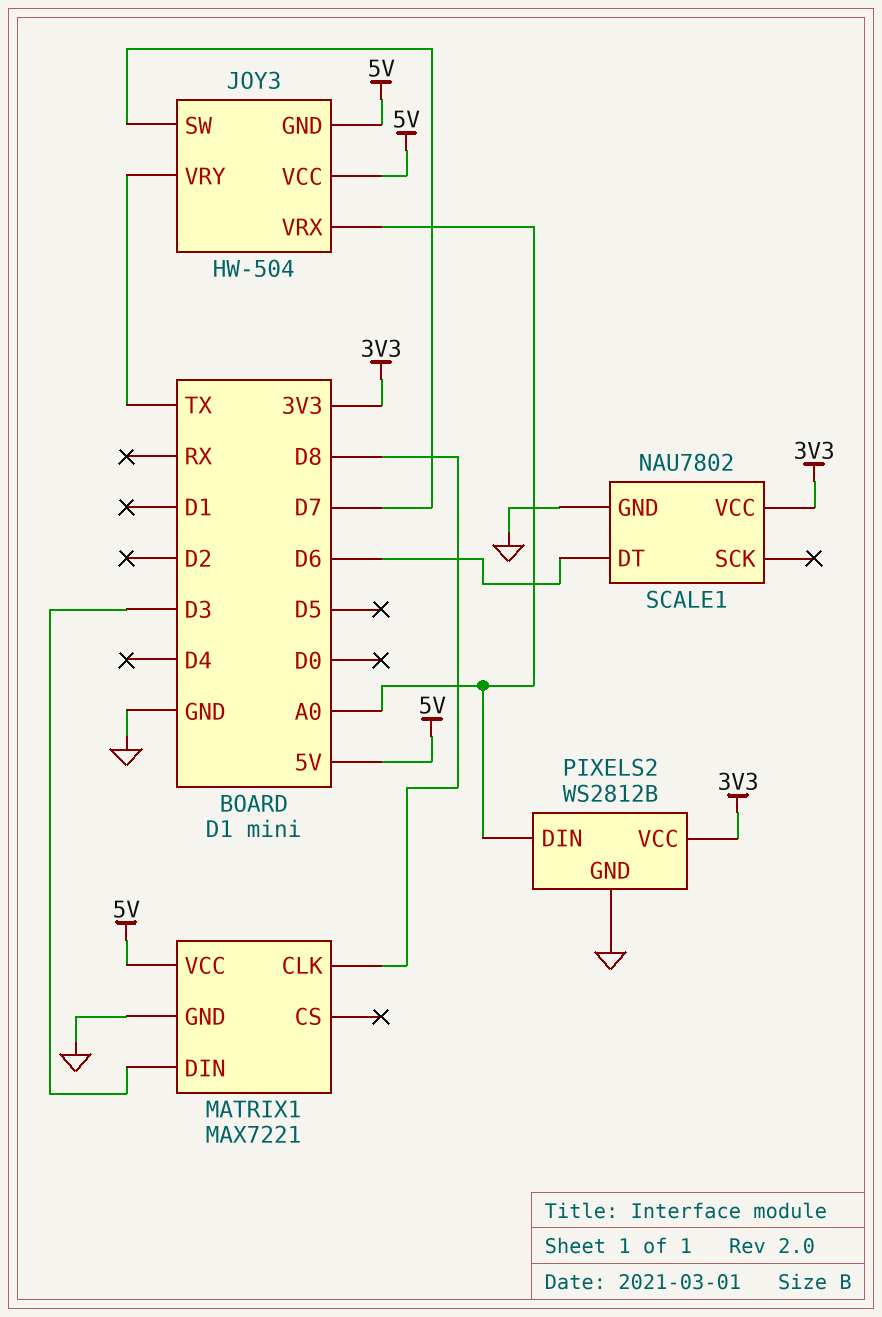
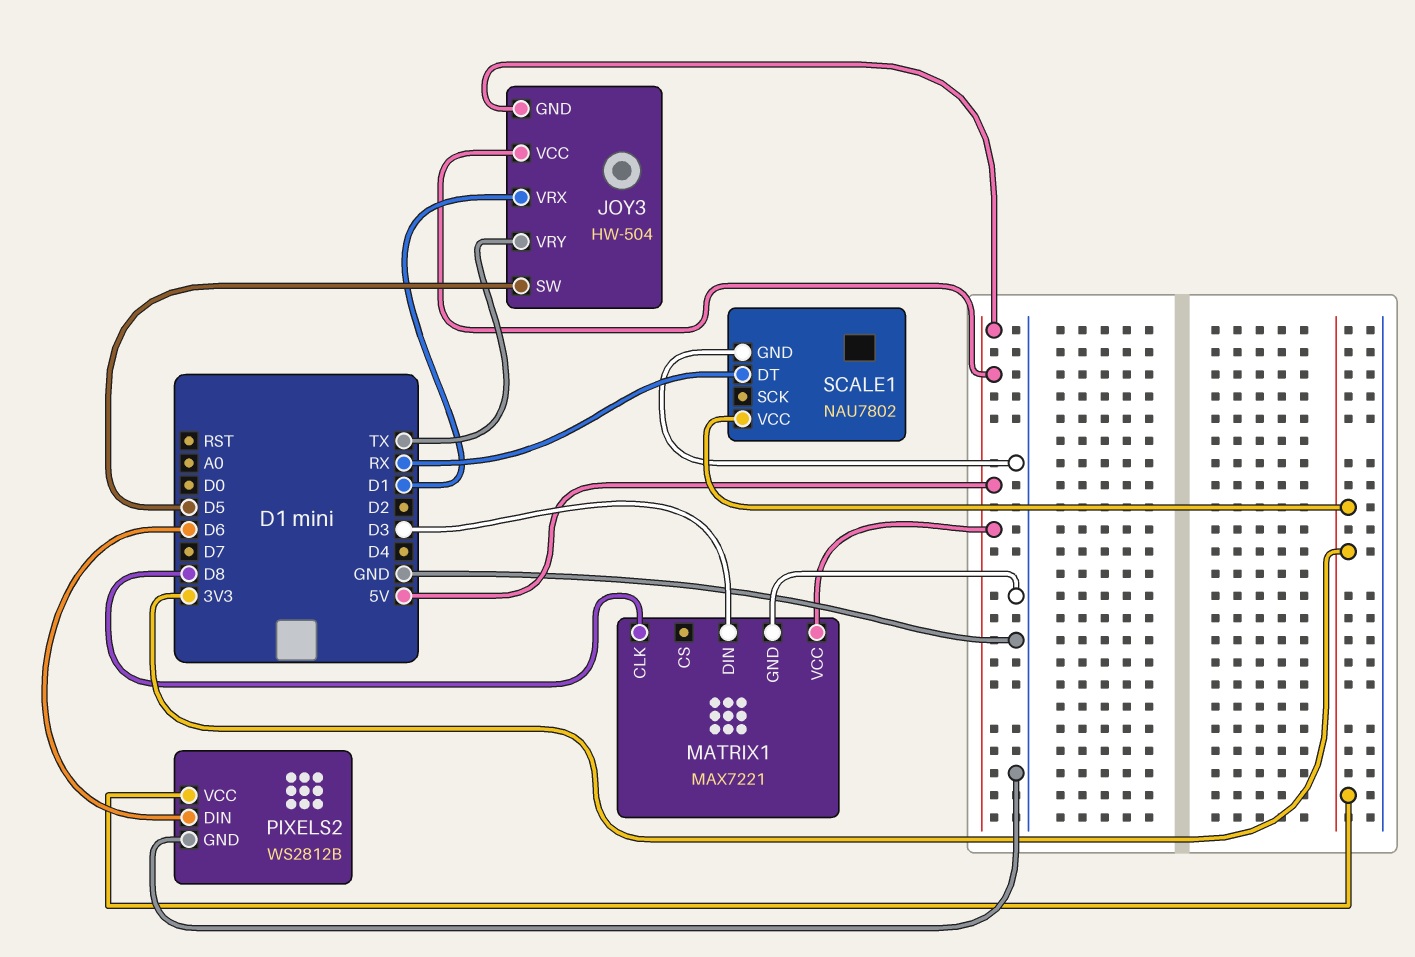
JOY3 pin SW: D7 -> D5
JOY3 pin VRX: A0 -> D1
PIXELS2 pin DIN: A0 -> D6
SCALE1 pin DT: D6 -> RX

